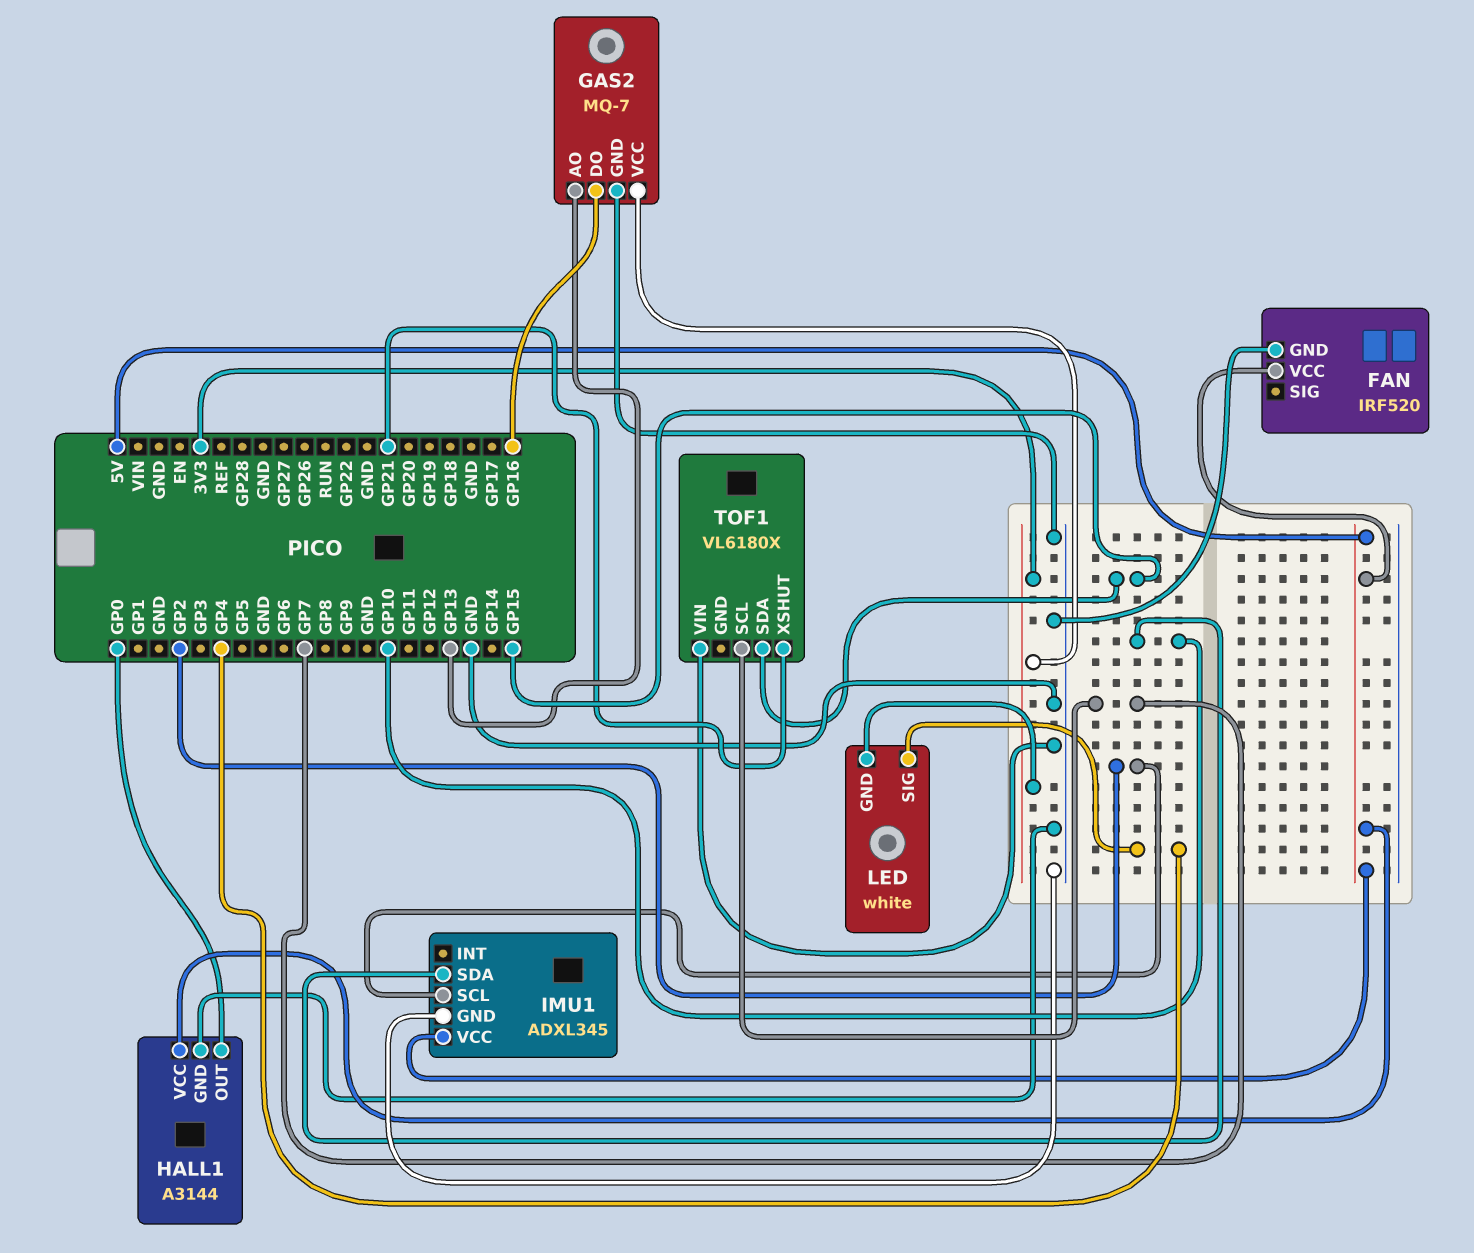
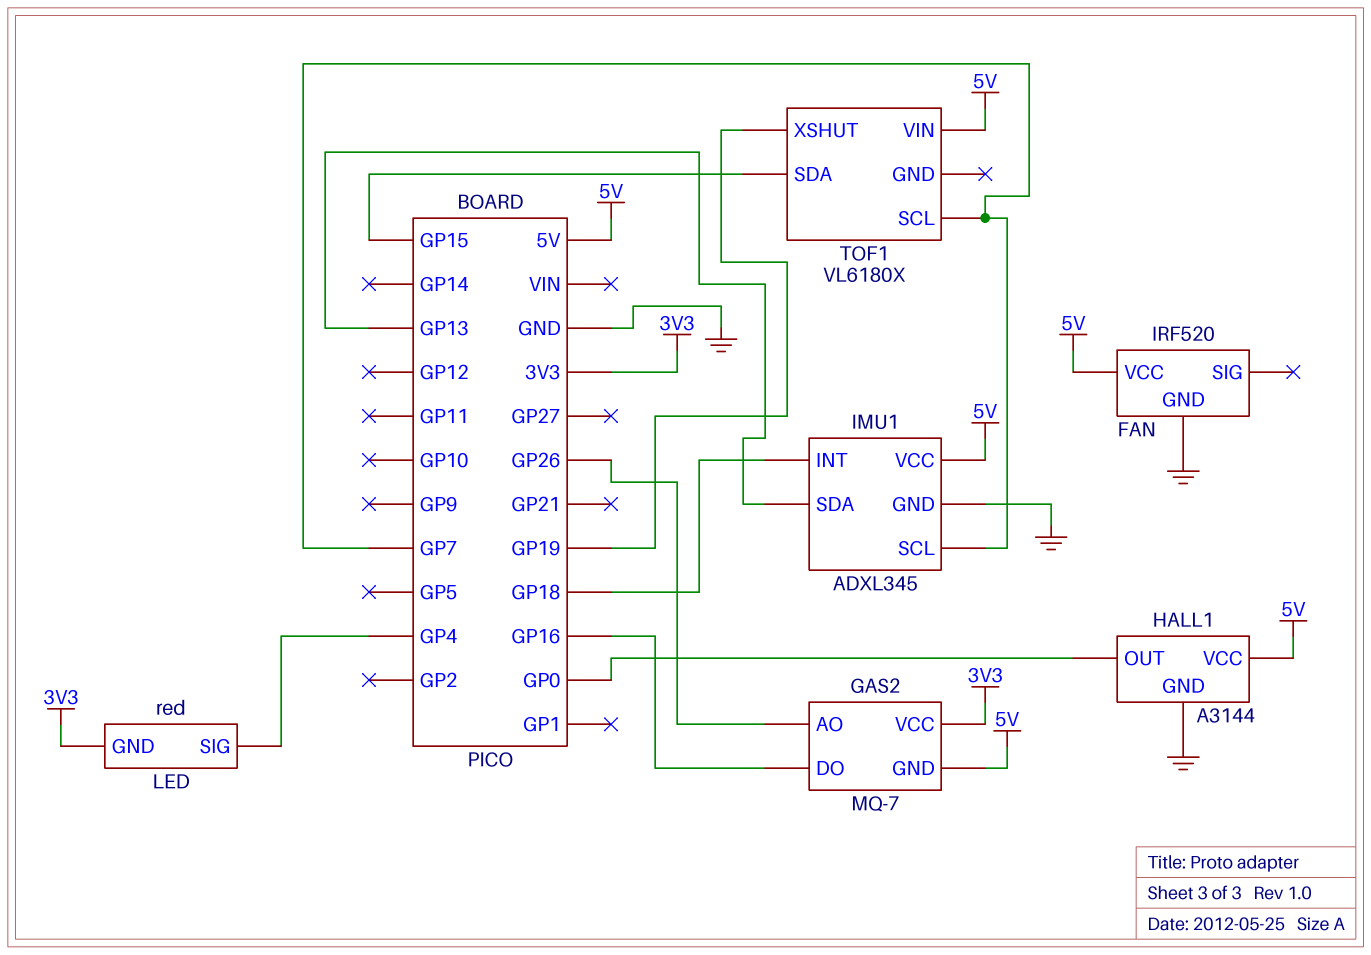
GAS2 pin AO: GP13 -> GP26
GAS2 pin GND: GND -> 5V
IMU1 pin INT: none -> GP18
IMU1 pin SCL: GP2 -> GP7
IMU1 pin SDA: GP10 -> GP13
LED: white -> red
TOF1 pin VIN: GND -> 5V
TOF1 pin XSHUT: GP21 -> GP19

